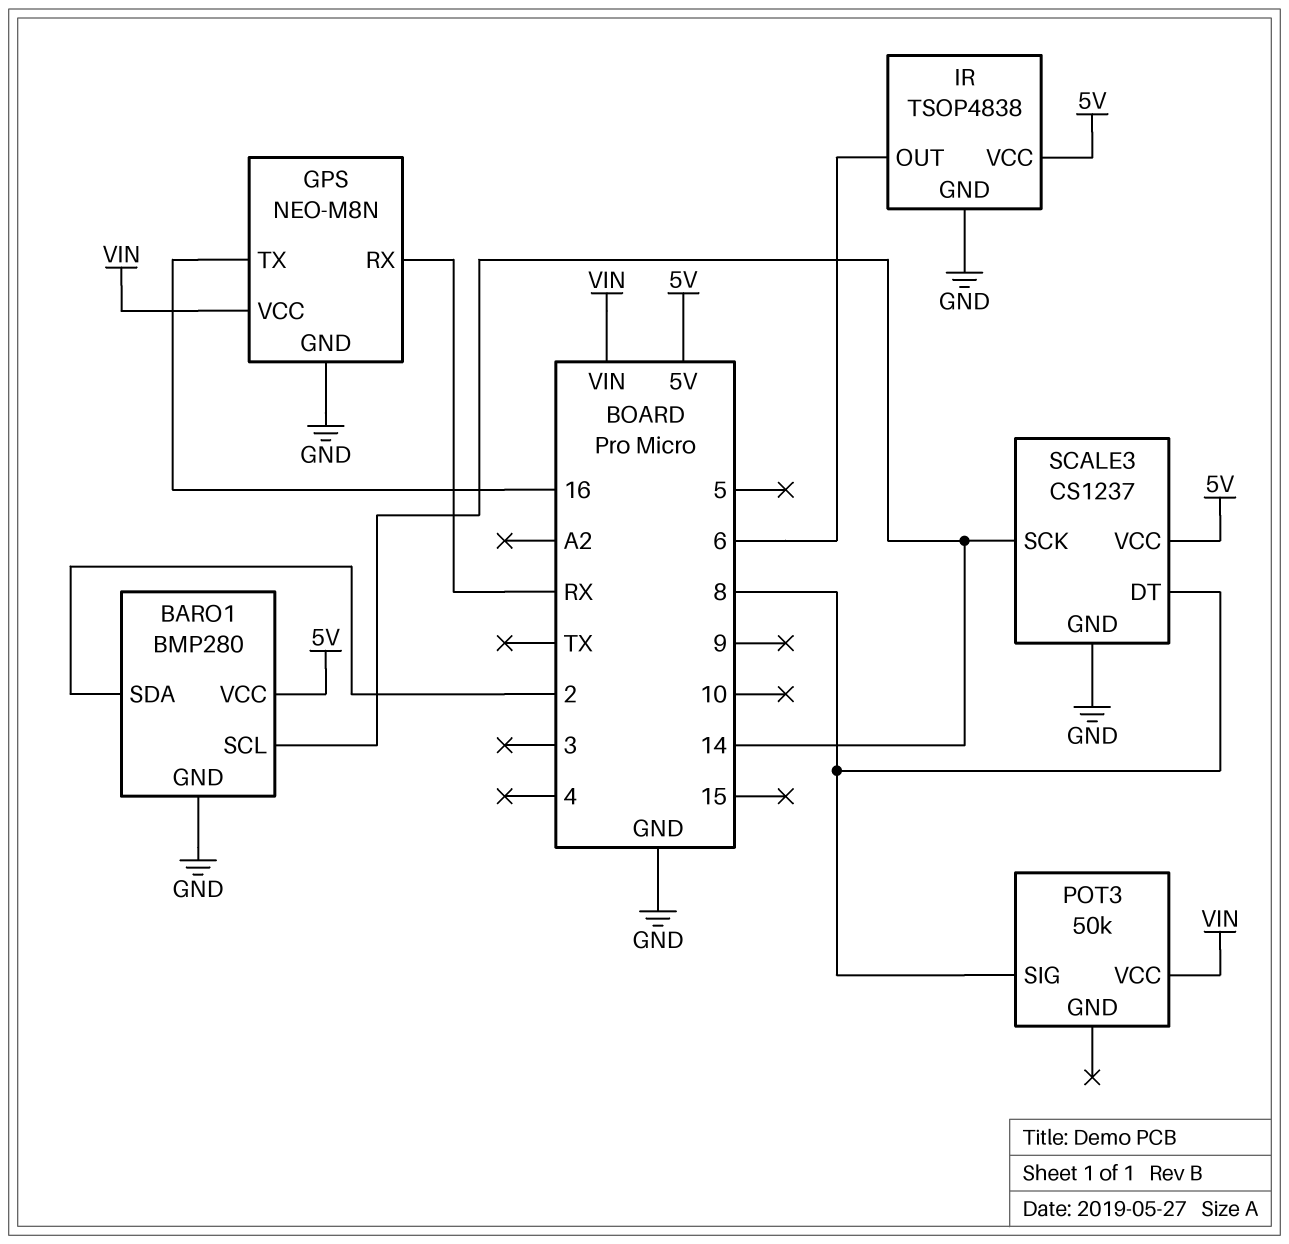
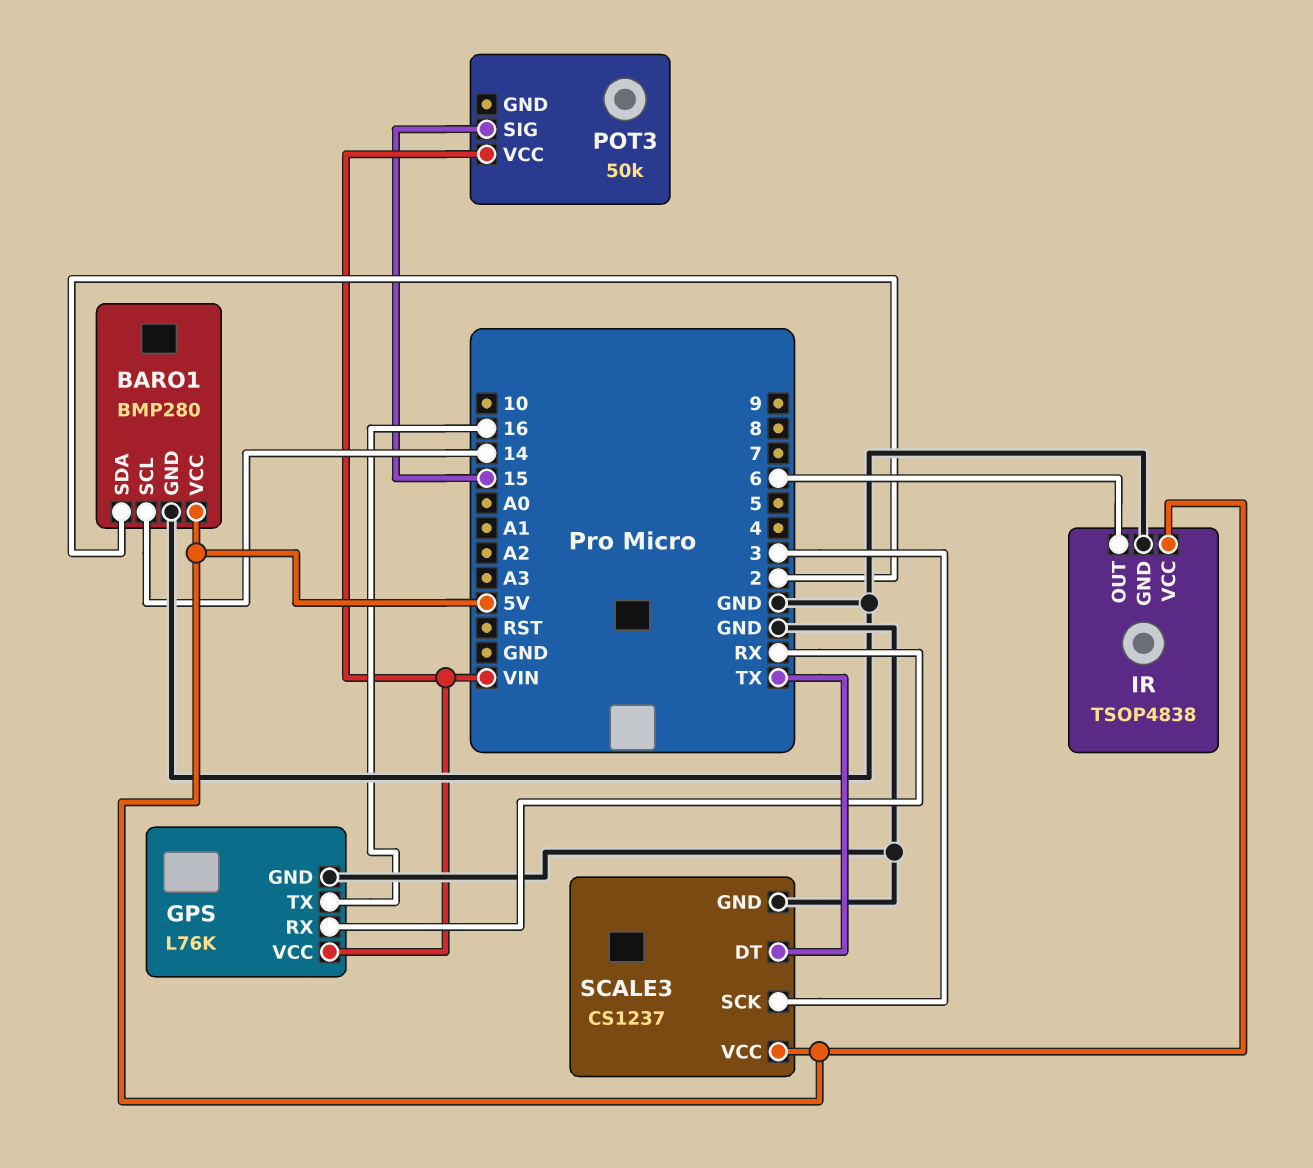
GPS: NEO-M8N -> L76K
POT3 pin SIG: 8 -> 15
SCALE3 pin DT: 8 -> TX
SCALE3 pin SCK: 14 -> 3

